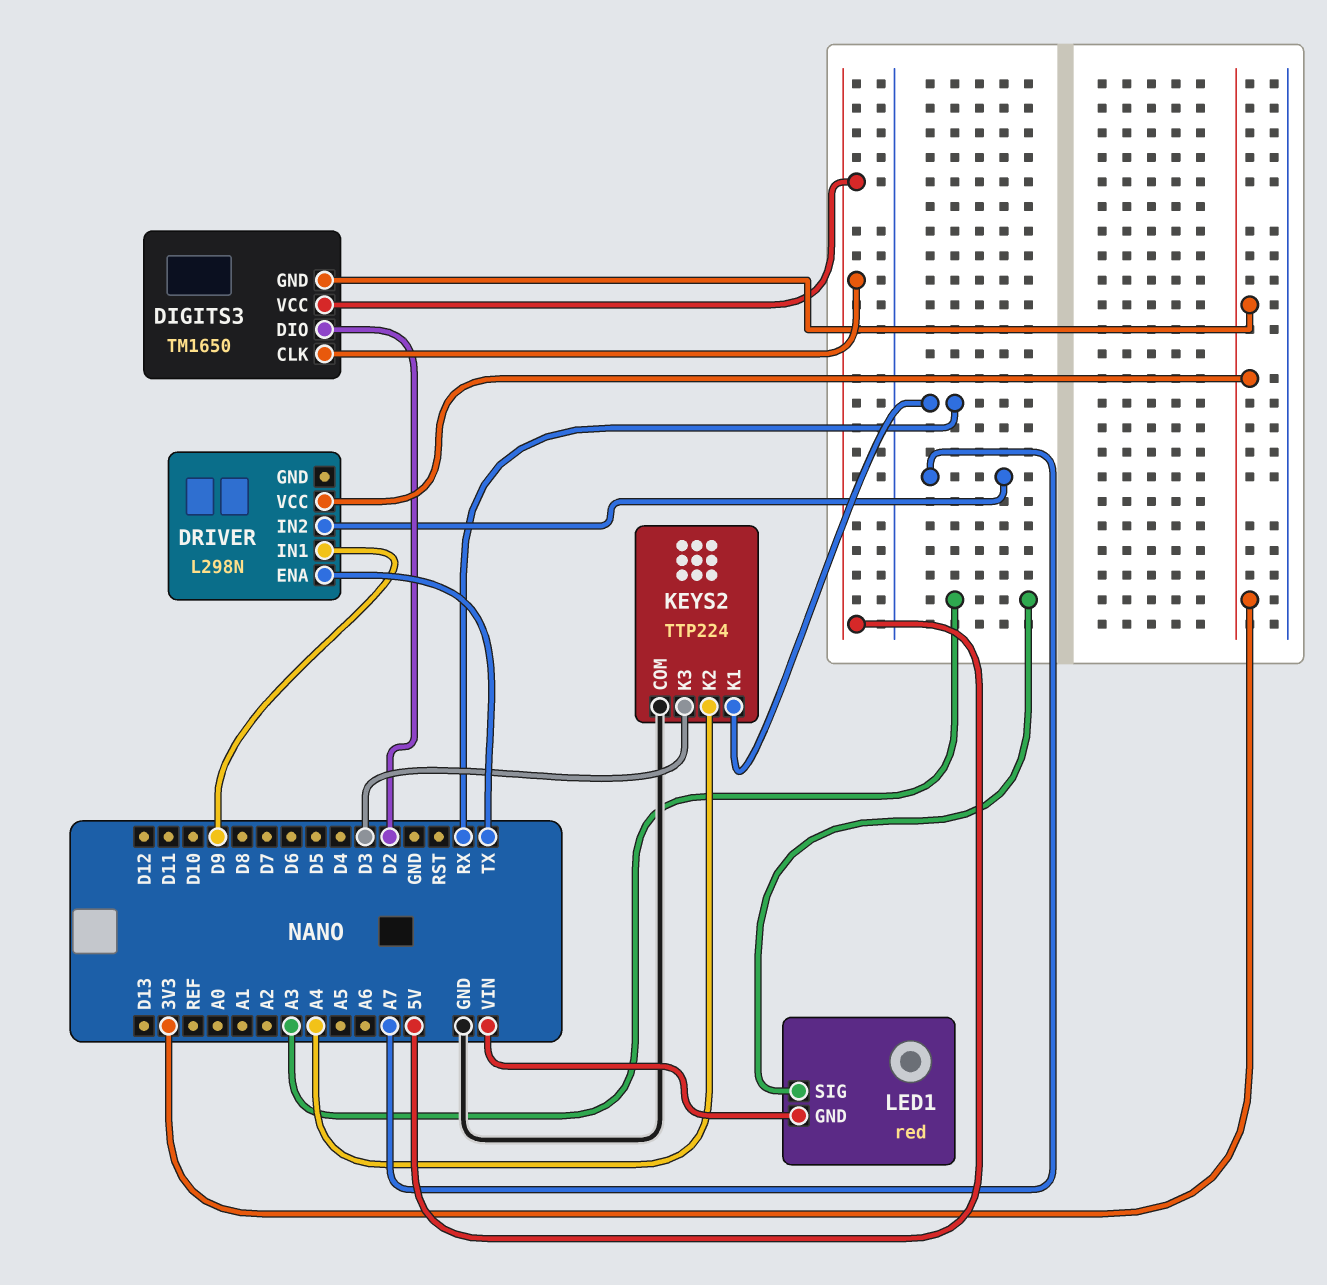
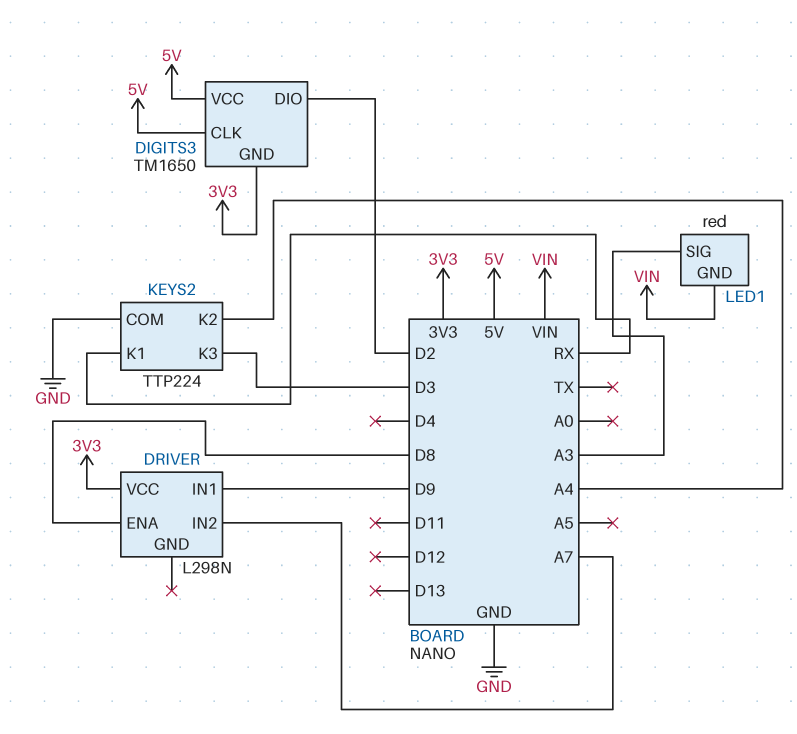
DRIVER pin ENA: TX -> D8

